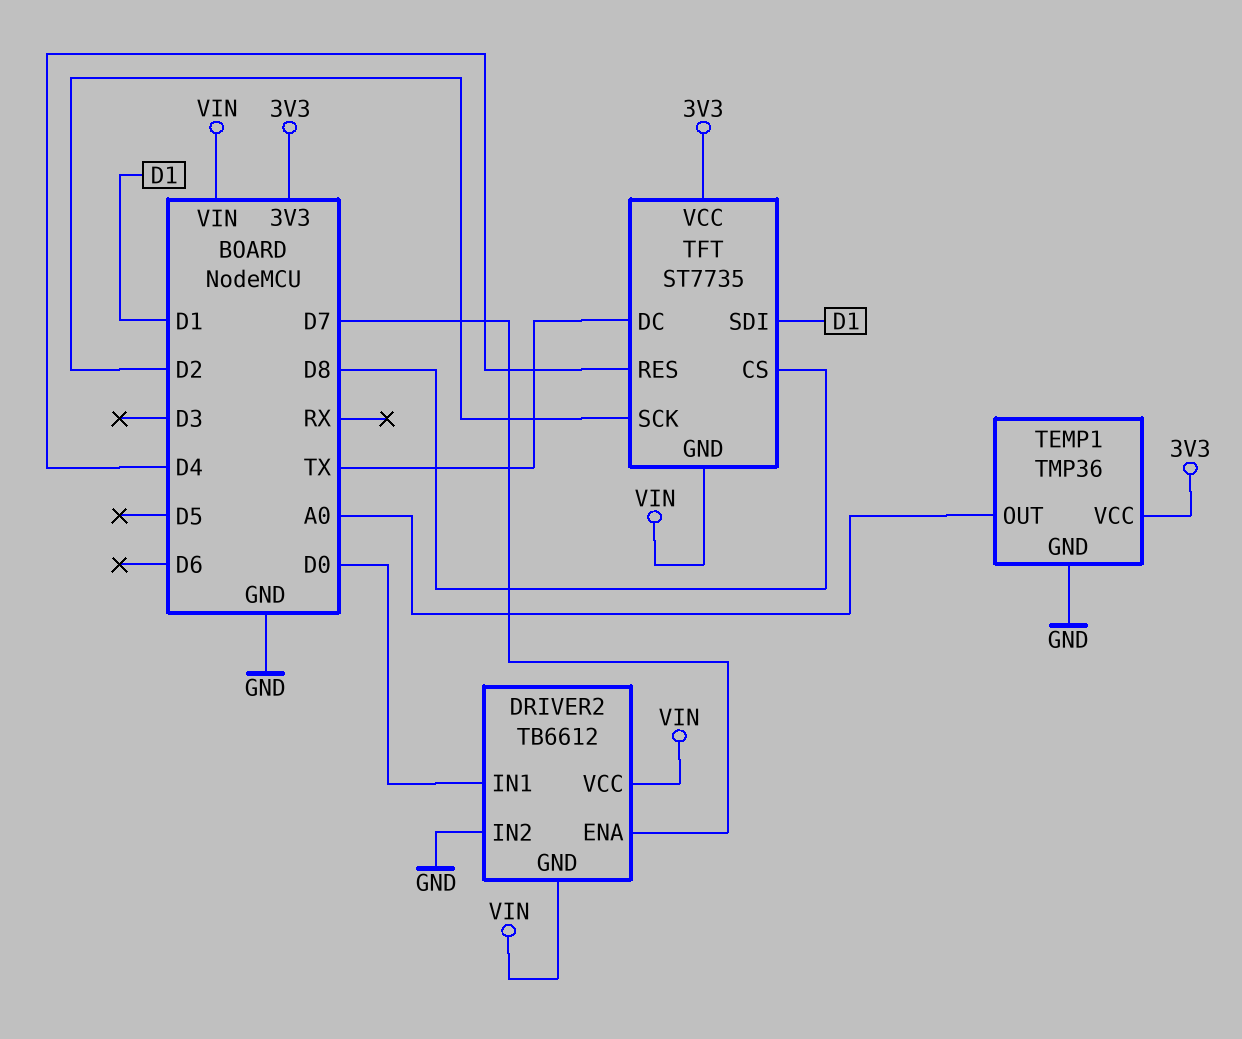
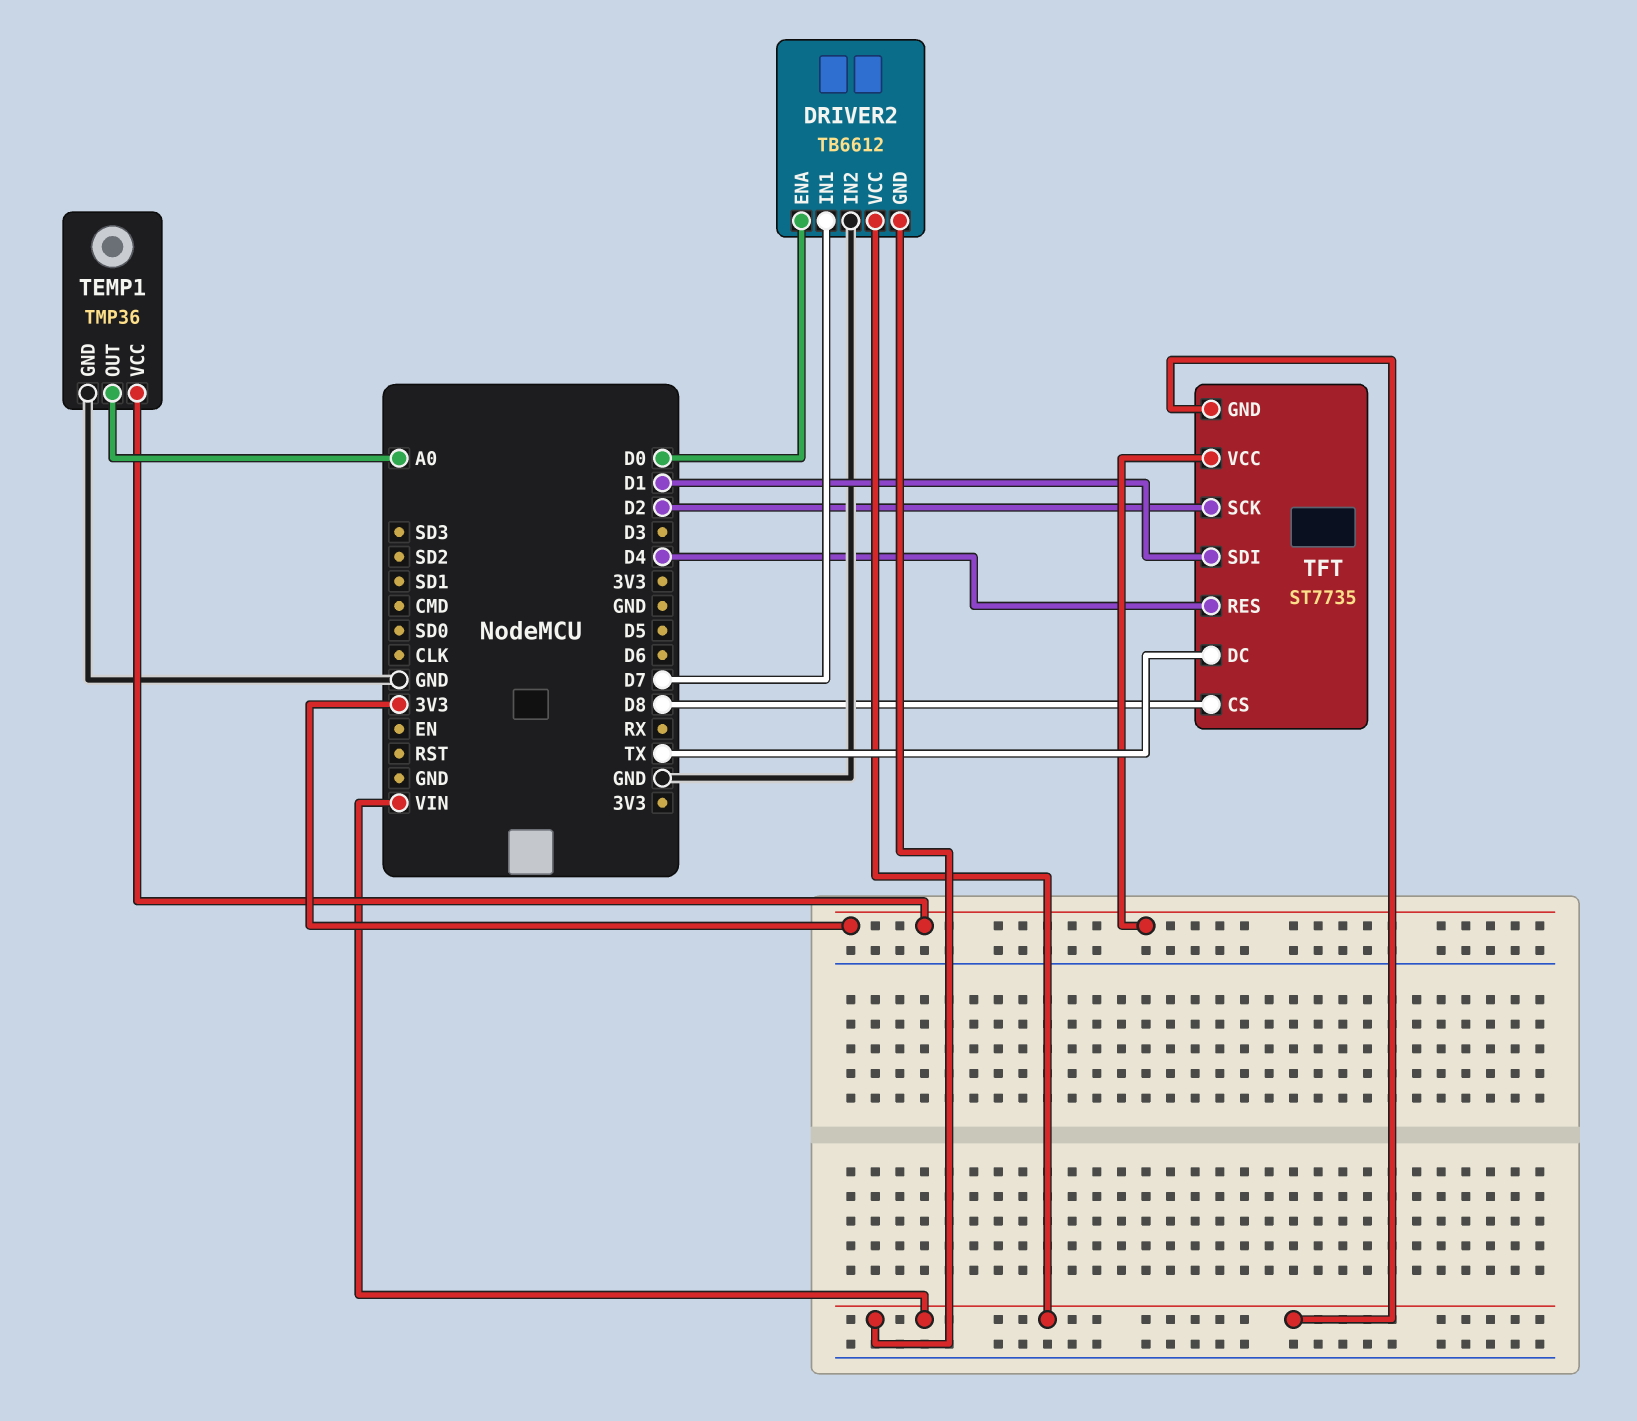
DRIVER2 pin ENA: D7 -> D0
DRIVER2 pin IN1: D0 -> D7

